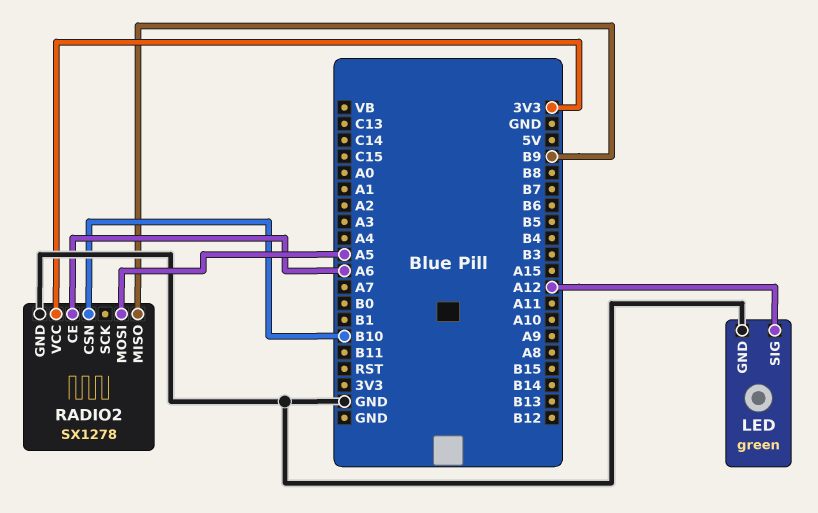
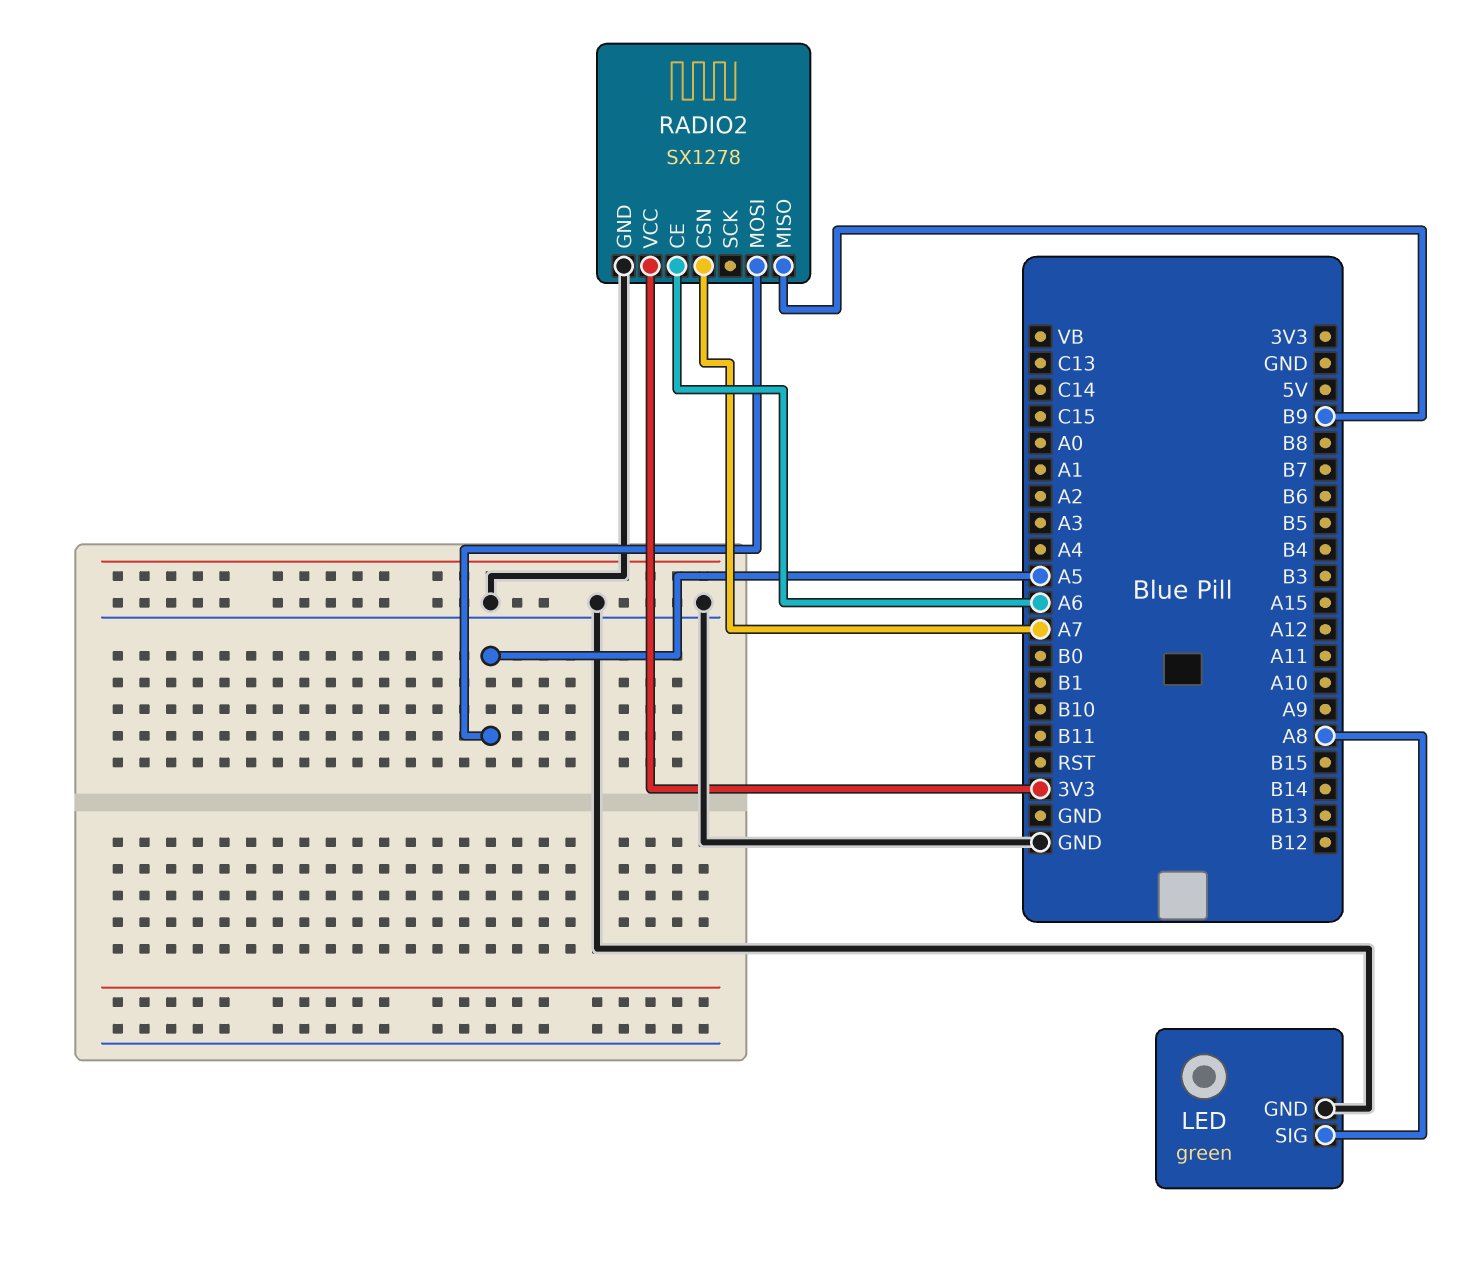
LED pin SIG: A12 -> A8
RADIO2 pin CSN: B10 -> A7

